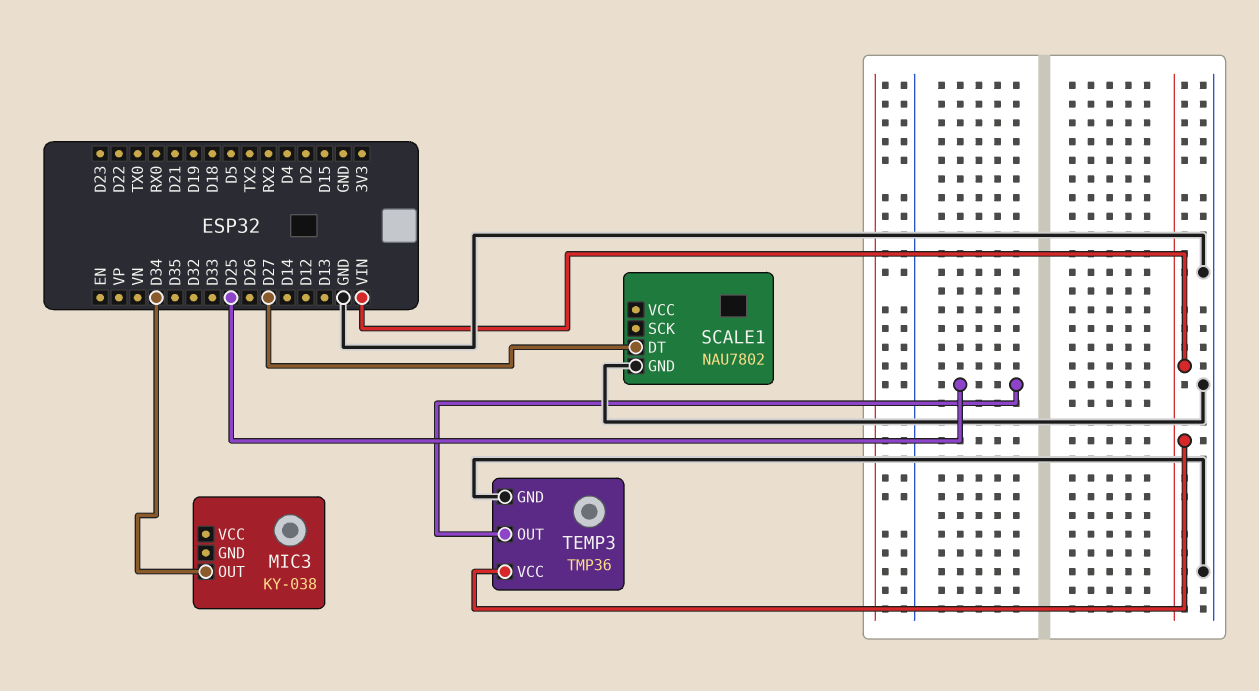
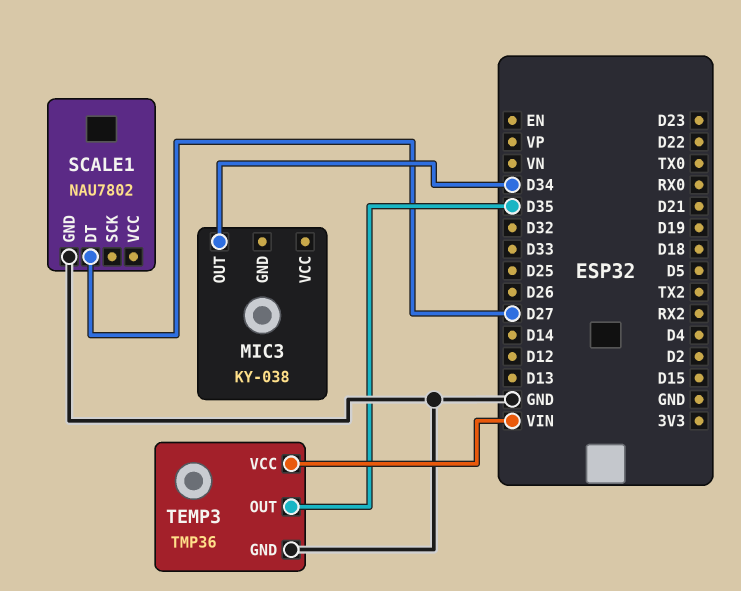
TEMP3 pin OUT: D25 -> D35

